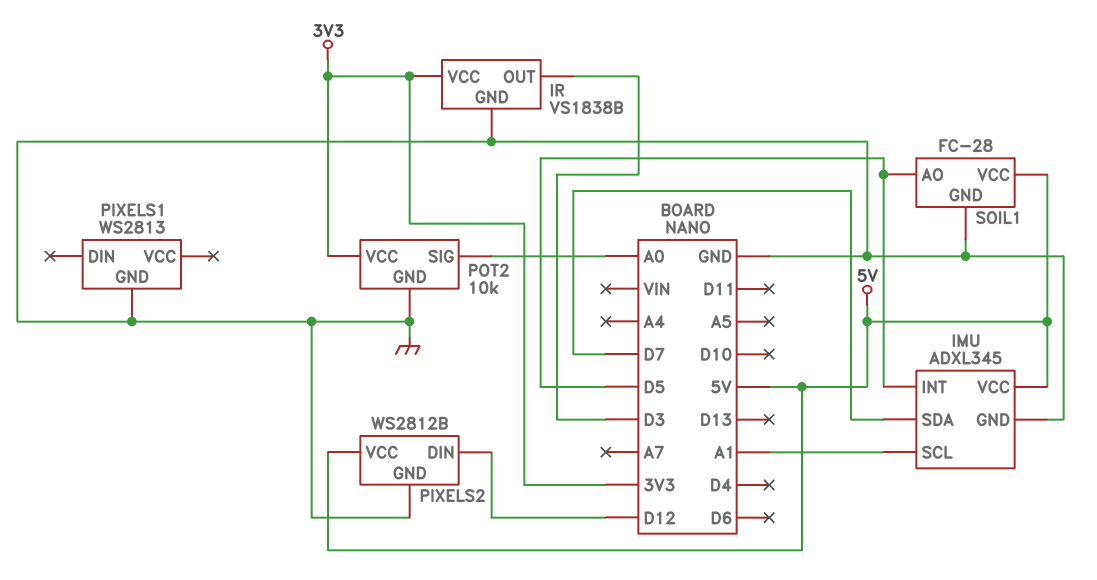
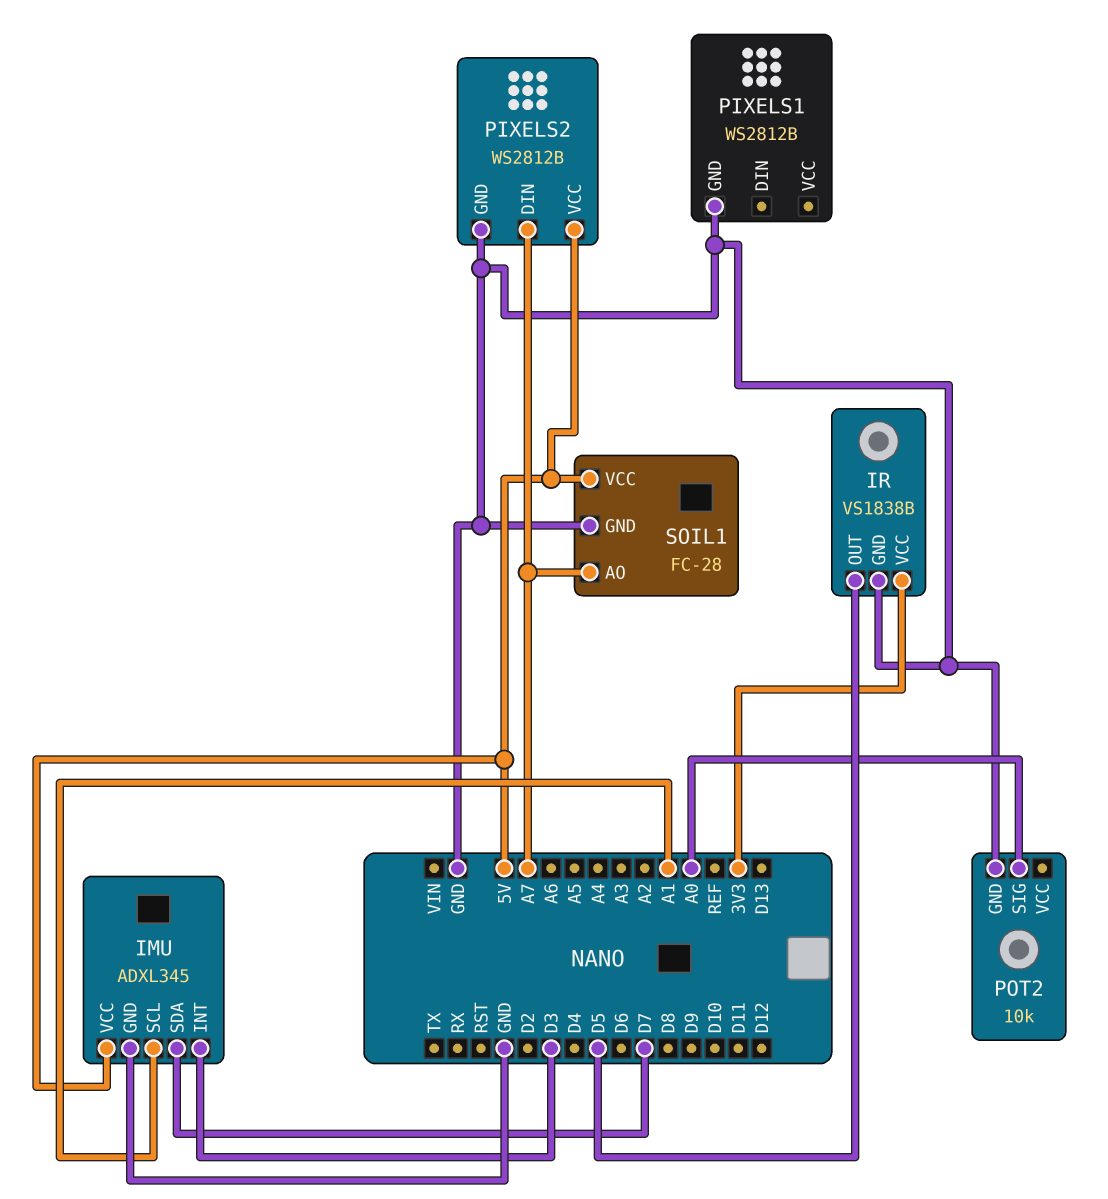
IMU pin INT: D5 -> D3
IR pin OUT: D3 -> D5
PIXELS1: WS2813 -> WS2812B
PIXELS2 pin DIN: D12 -> A7
POT2 pin VCC: 3V3 -> none
SOIL1 pin AO: D5 -> A7

